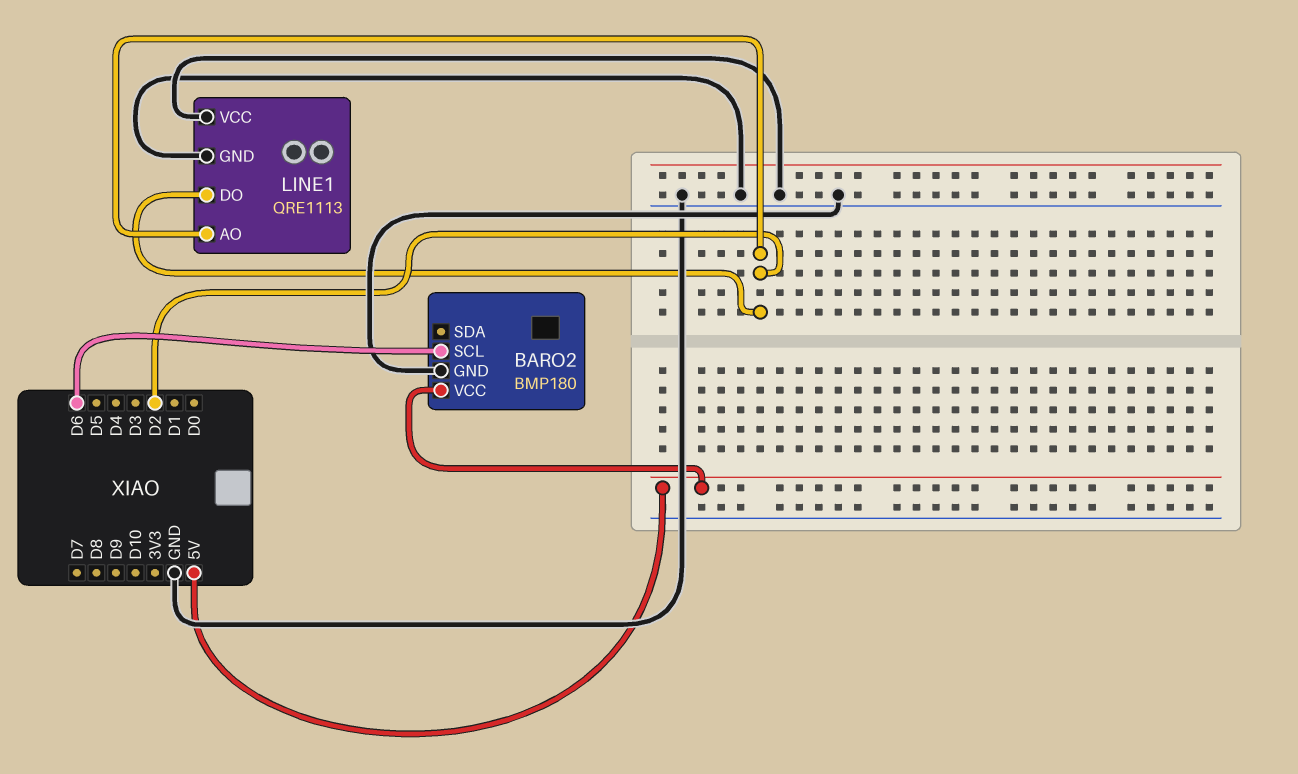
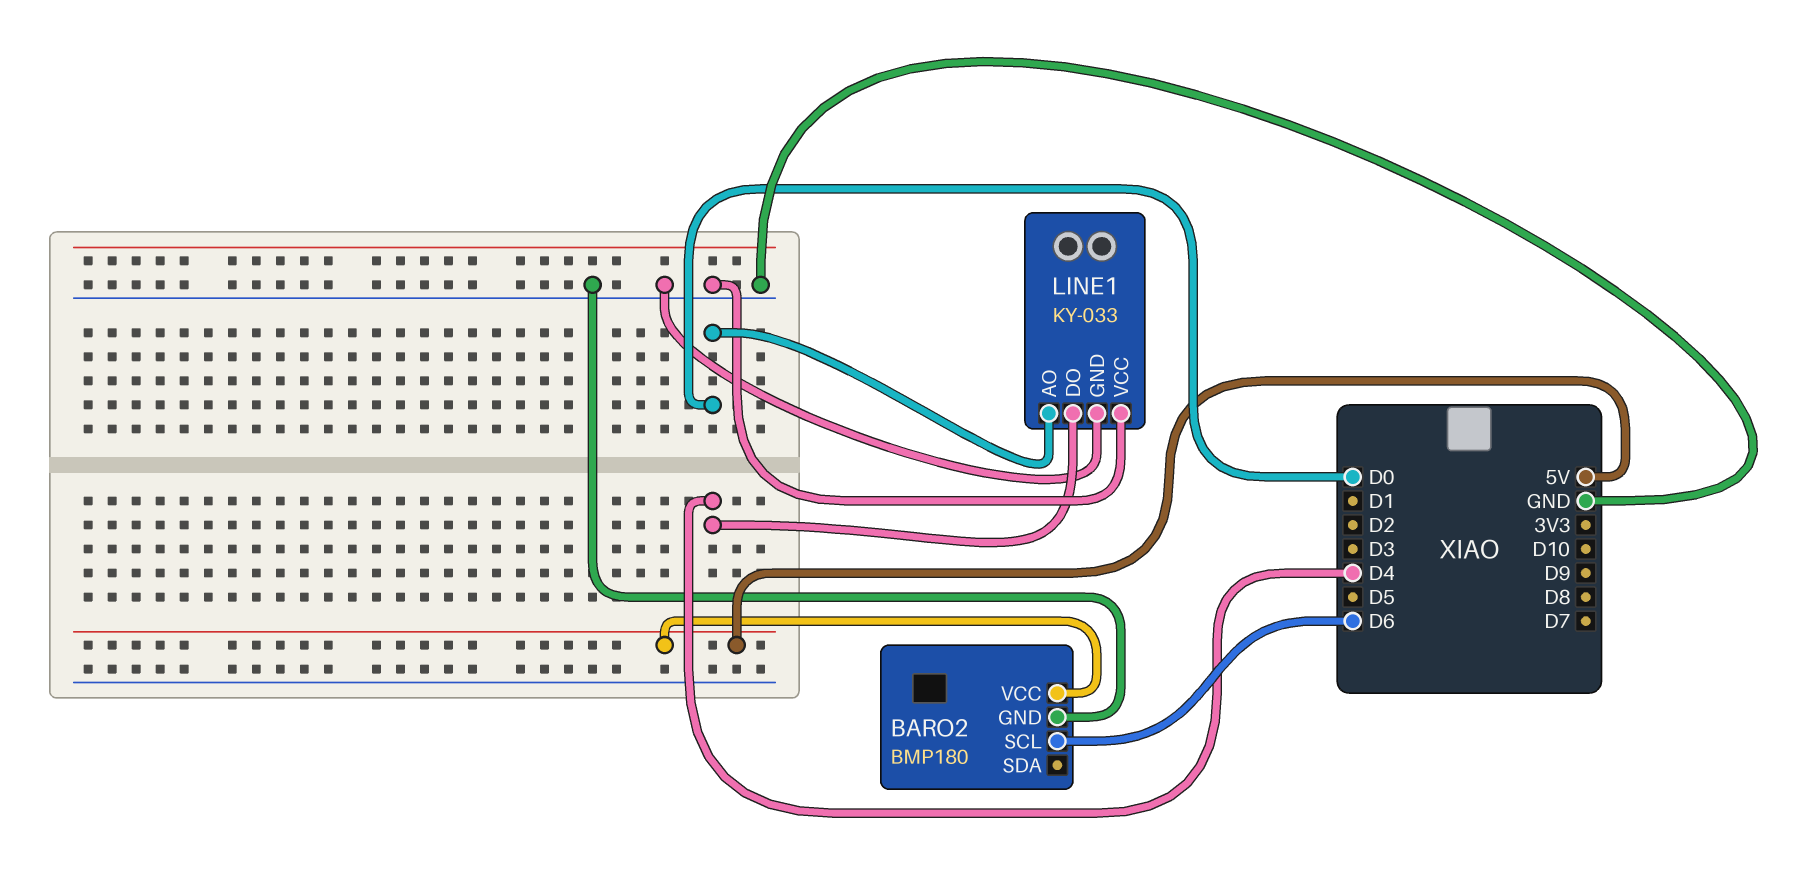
LINE1: QRE1113 -> KY-033
LINE1 pin AO: D2 -> D0
LINE1 pin DO: D2 -> D4

